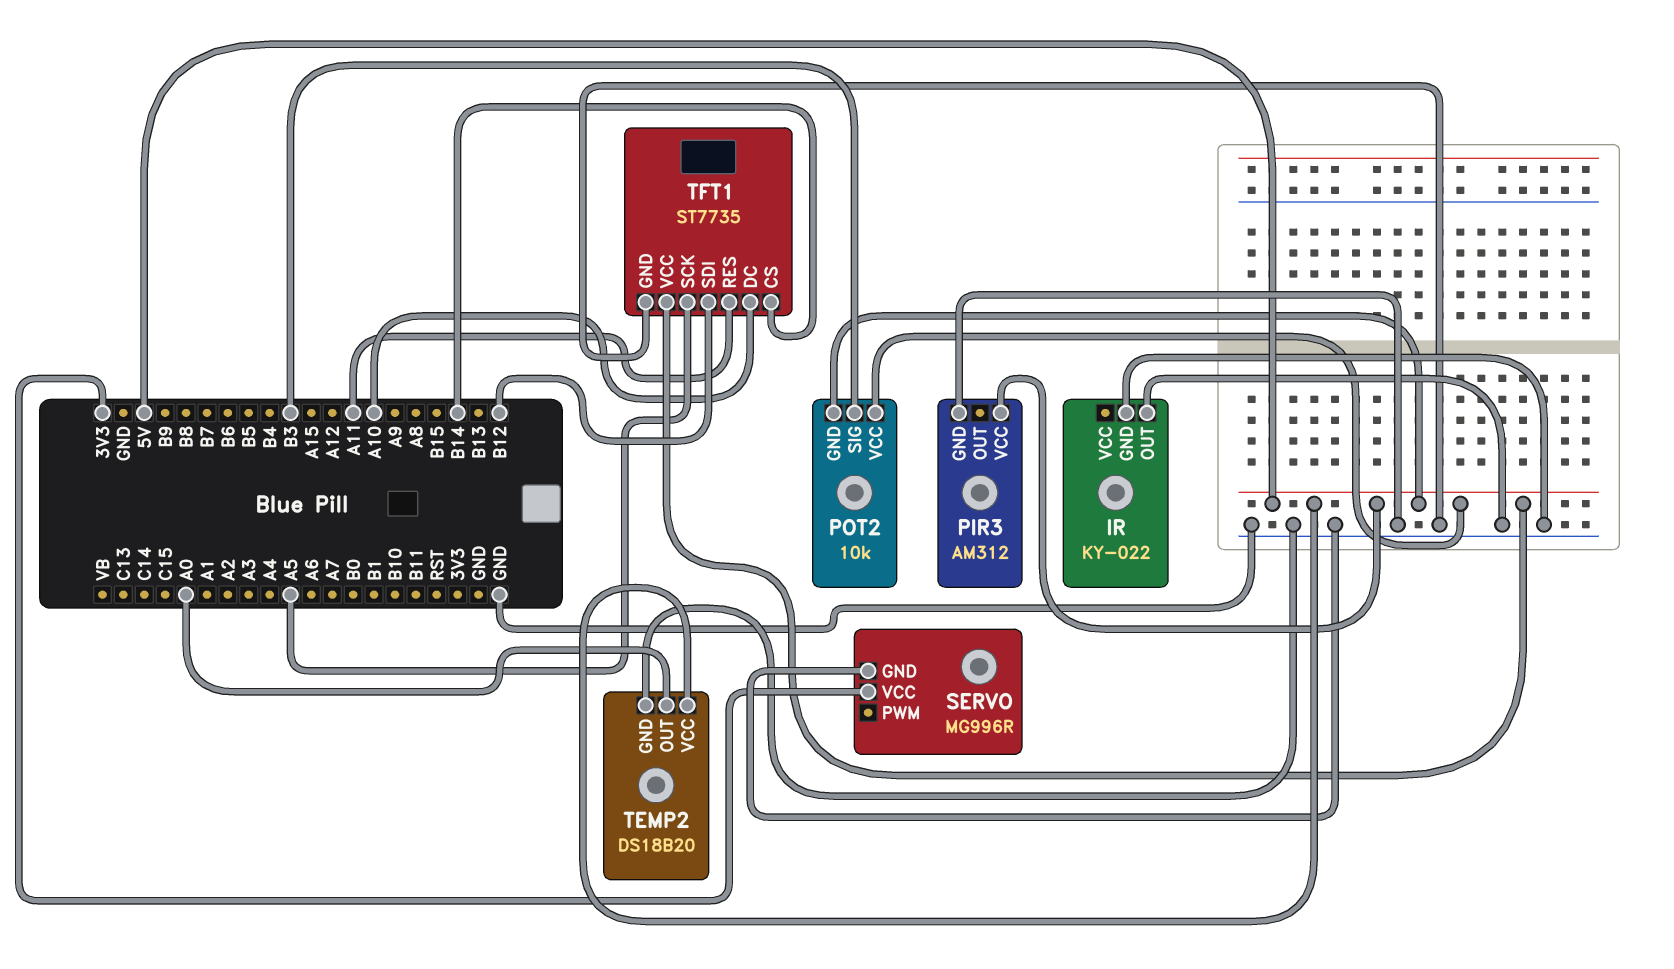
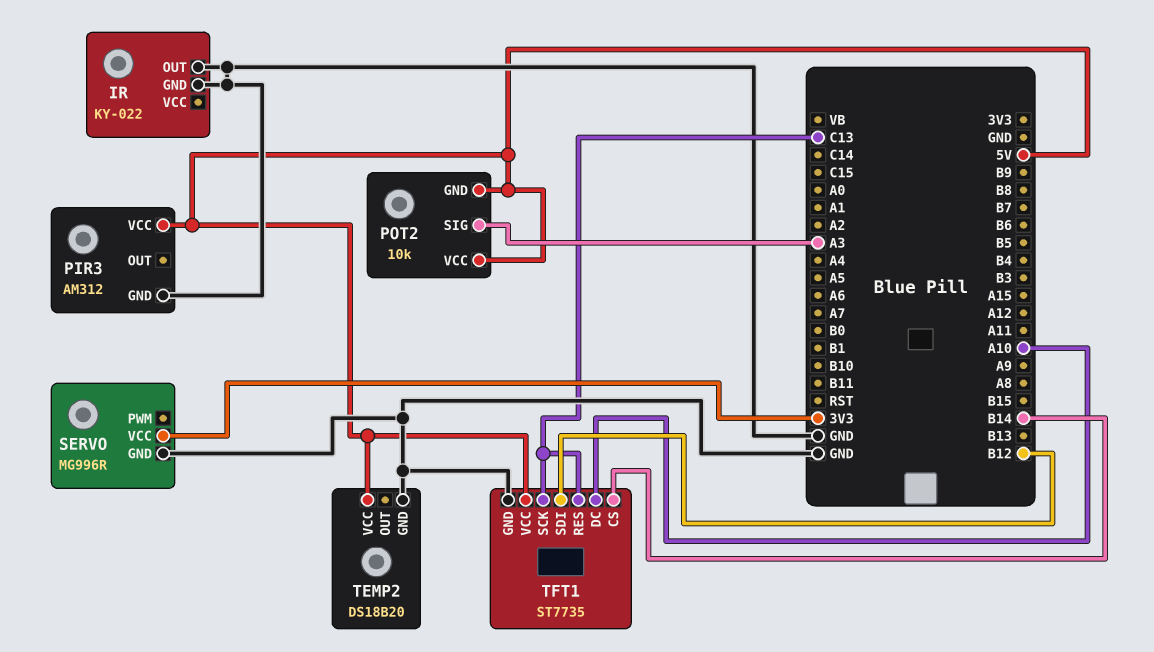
POT2 pin SIG: B3 -> A3
TEMP2 pin OUT: A0 -> none
TFT1 pin RES: A11 -> C13
TFT1 pin SCK: A5 -> C13

